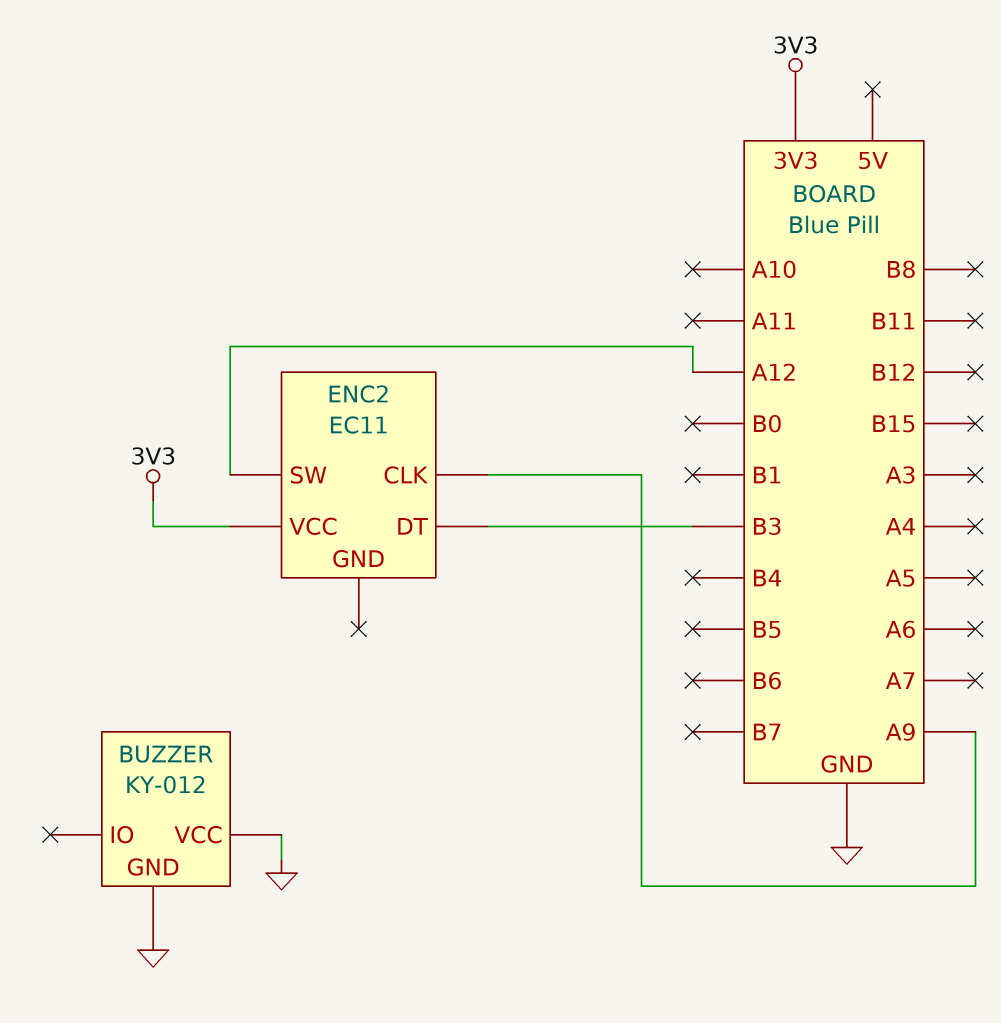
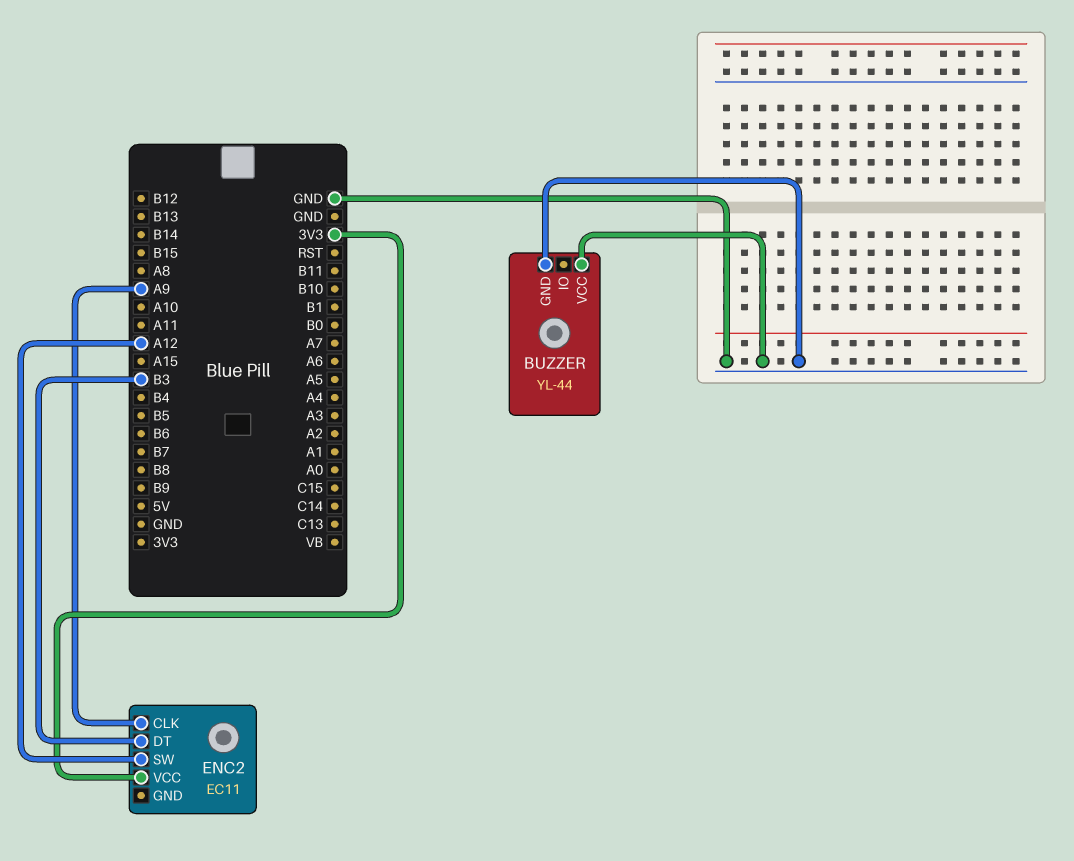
BUZZER: KY-012 -> YL-44

